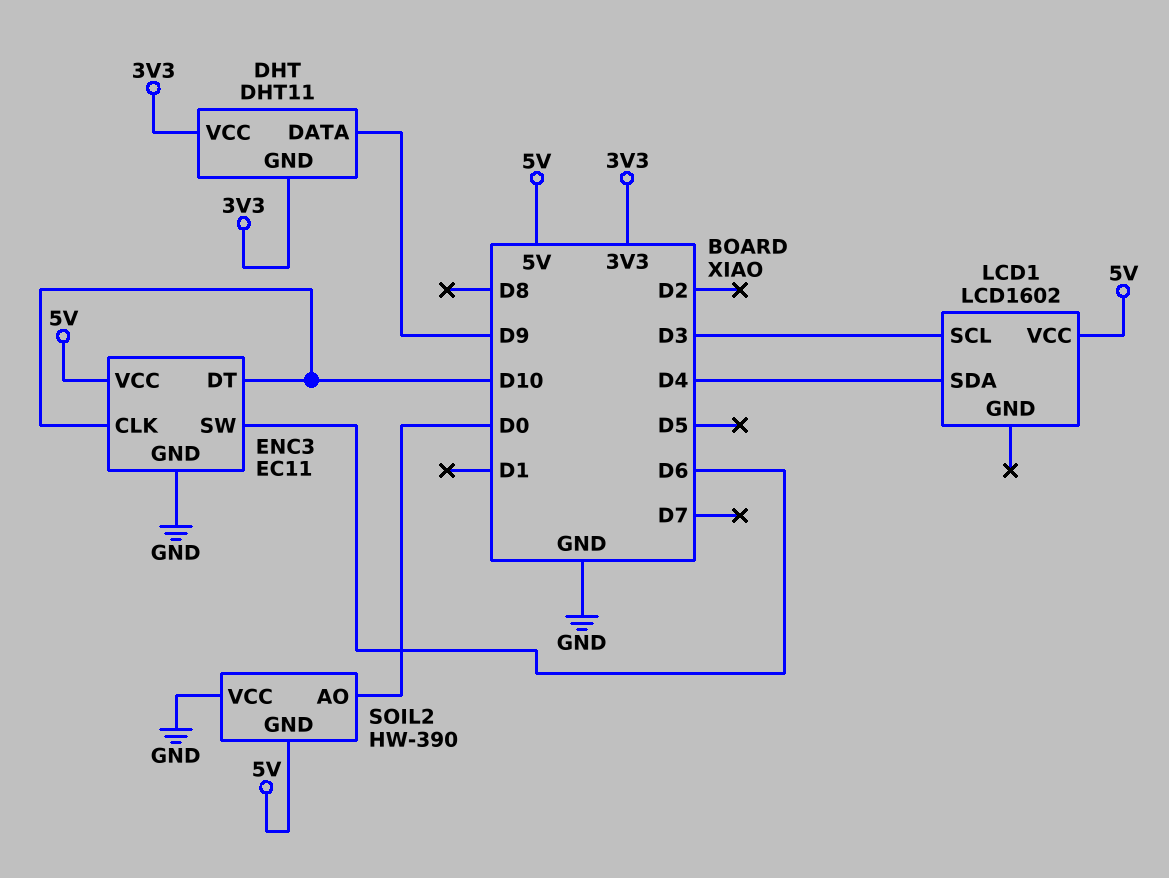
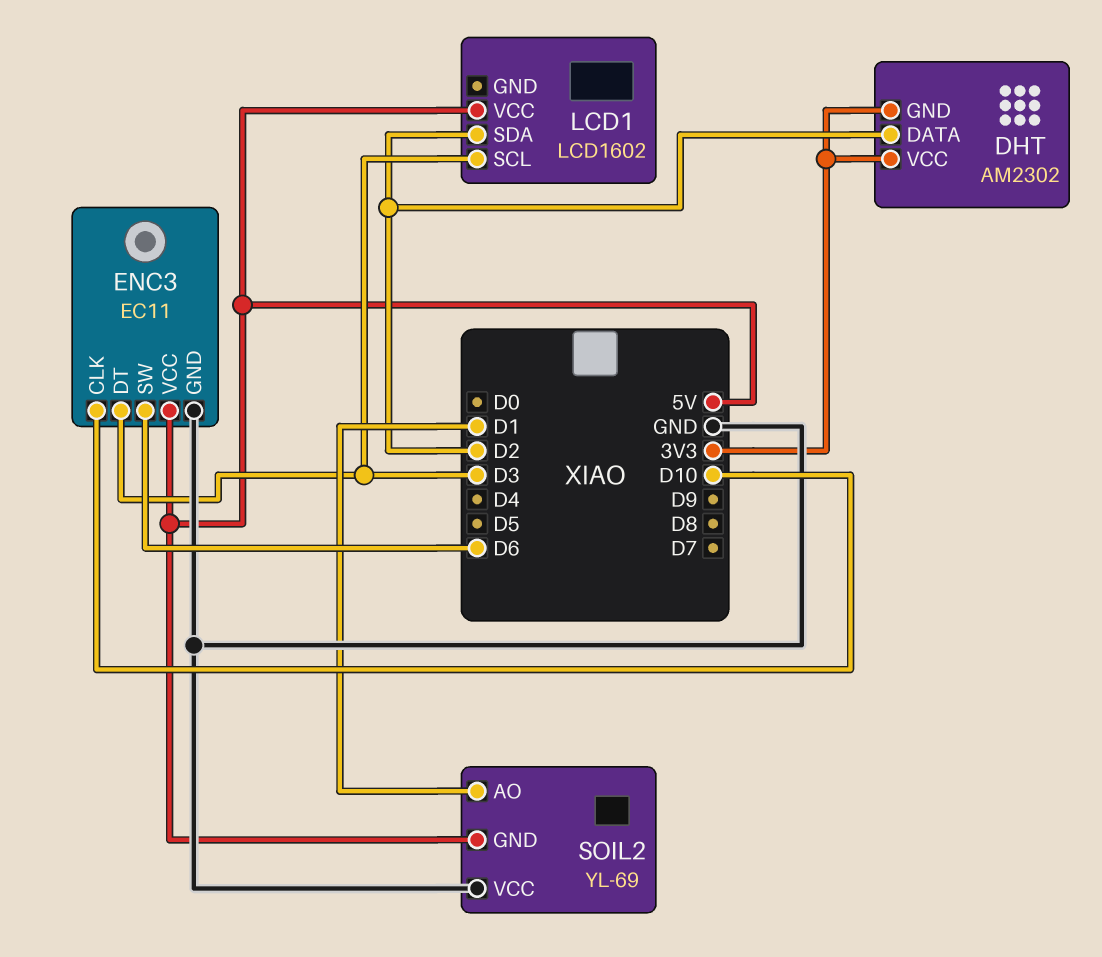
DHT: DHT11 -> AM2302
DHT pin DATA: D9 -> D2
ENC3 pin DT: D10 -> D3
LCD1 pin SDA: D4 -> D2
SOIL2: HW-390 -> YL-69
SOIL2 pin AO: D0 -> D1

